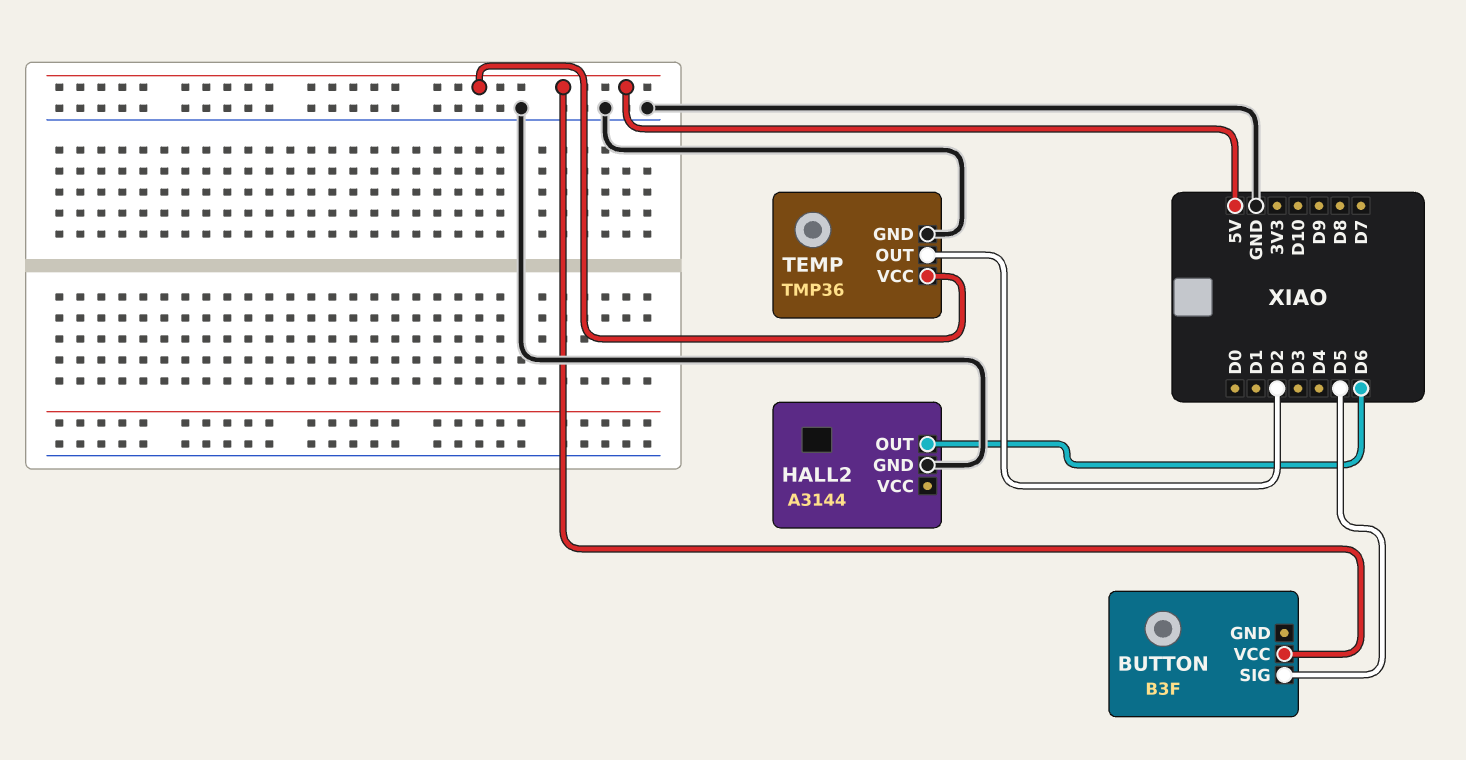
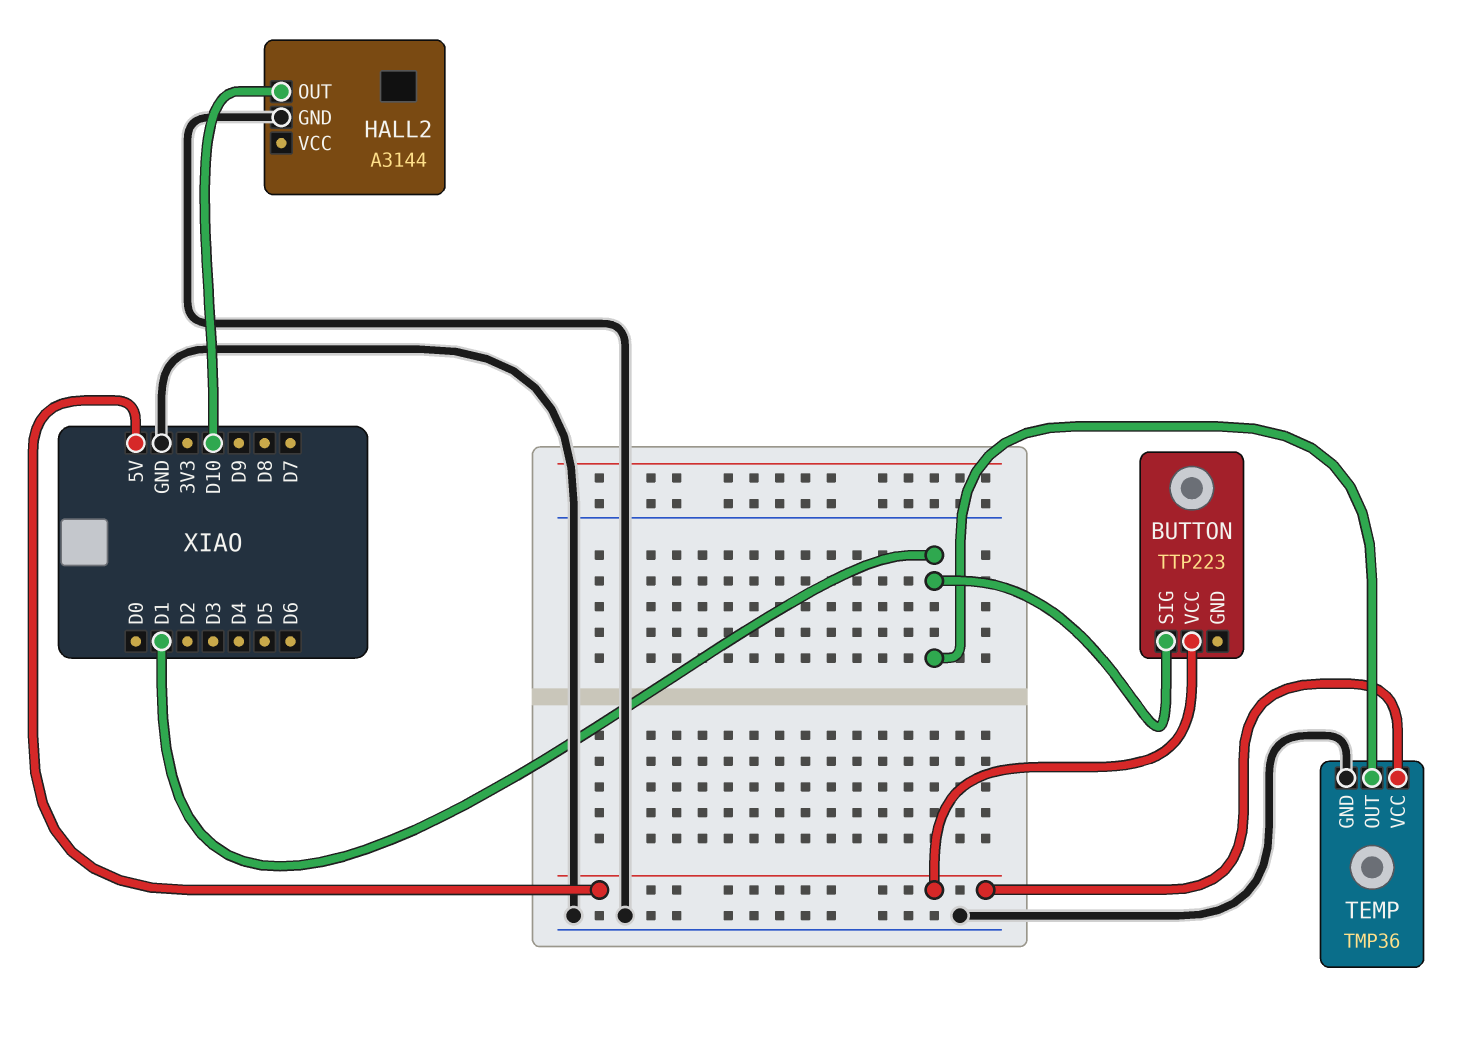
BUTTON: B3F -> TTP223
BUTTON pin SIG: D5 -> D1
HALL2 pin OUT: D6 -> D10
TEMP pin OUT: D2 -> D1

